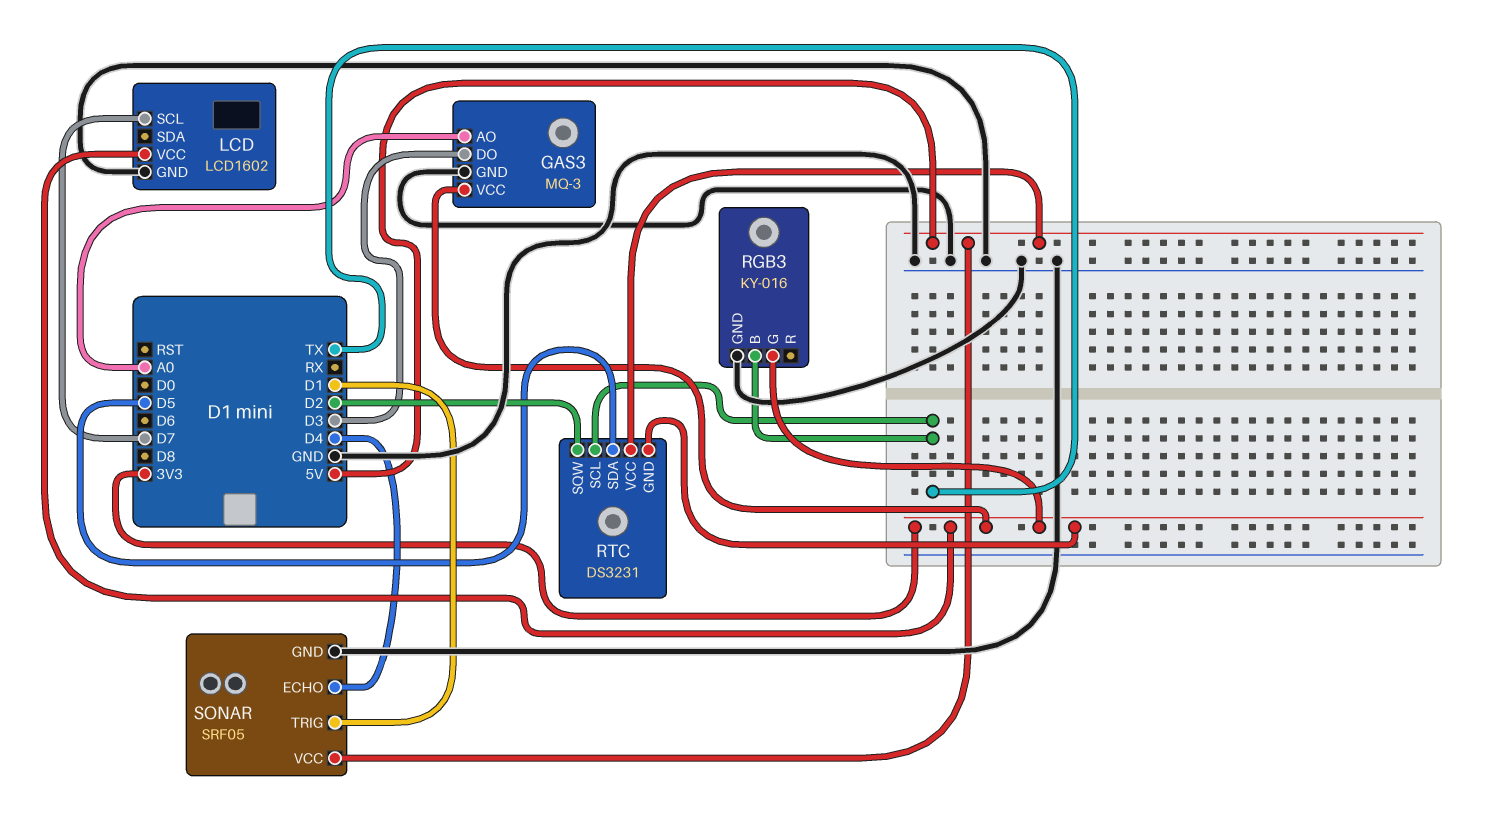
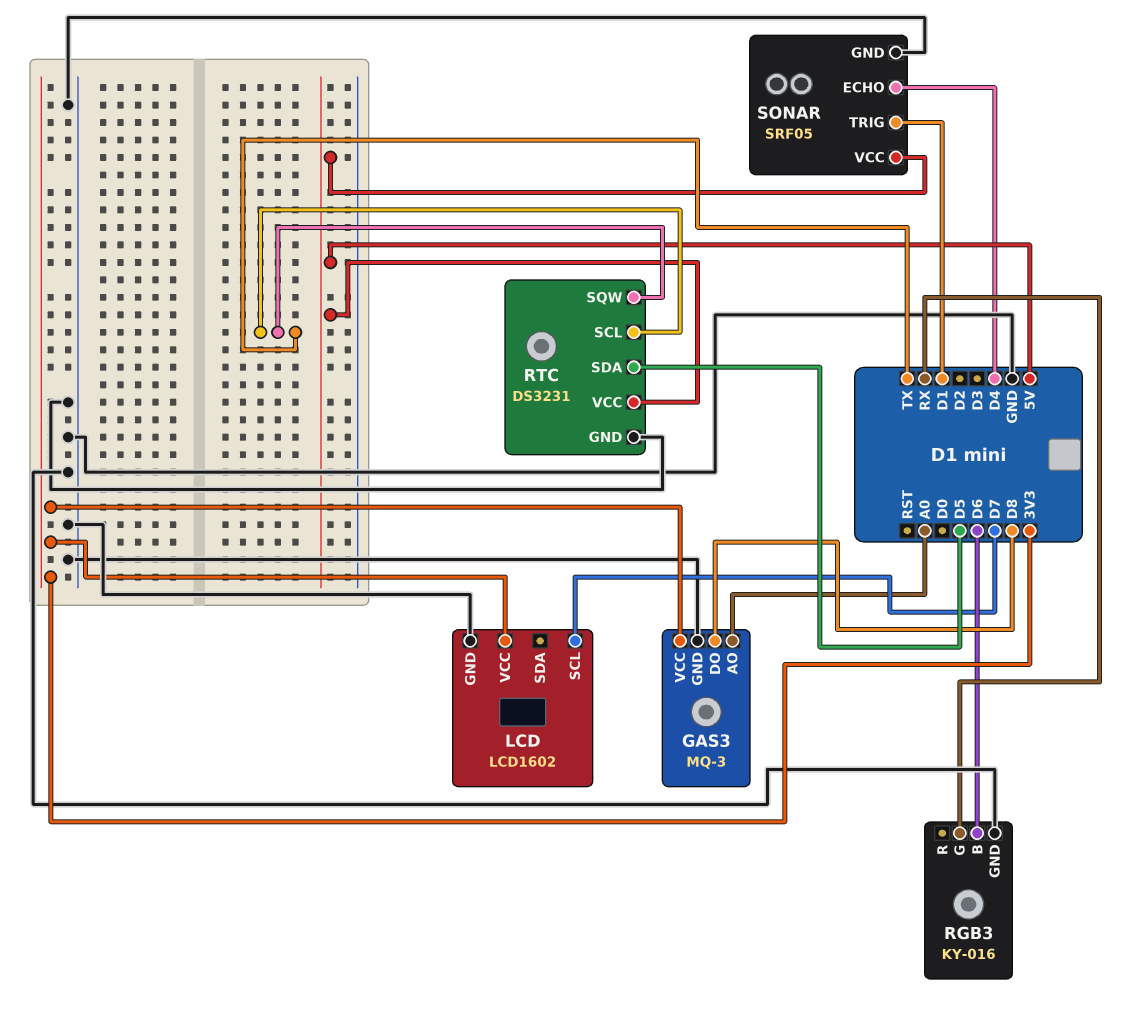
GAS3 pin DO: D3 -> D8
RGB3 pin B: TX -> D6
RGB3 pin G: 3V3 -> RX
RTC pin GND: 3V3 -> GND
RTC pin SQW: D2 -> TX

